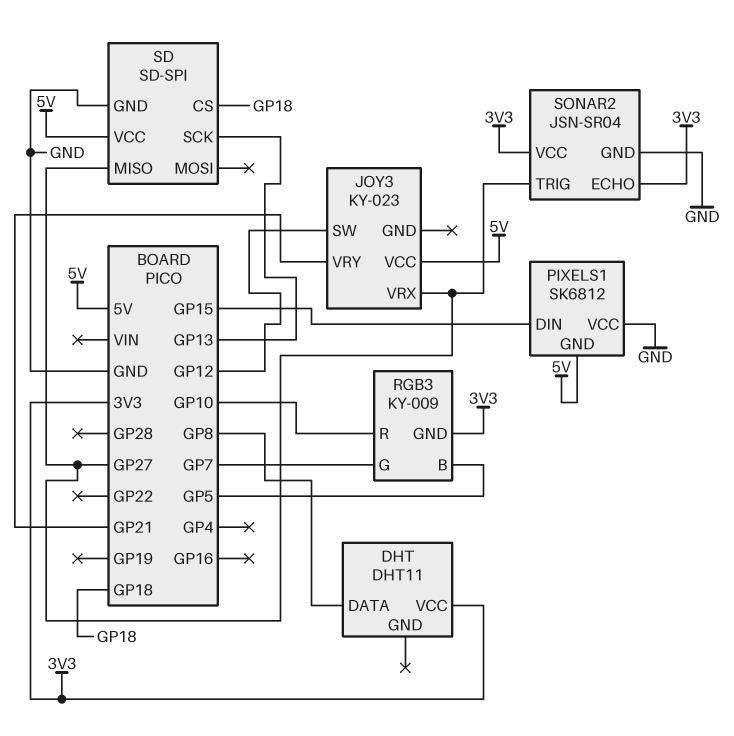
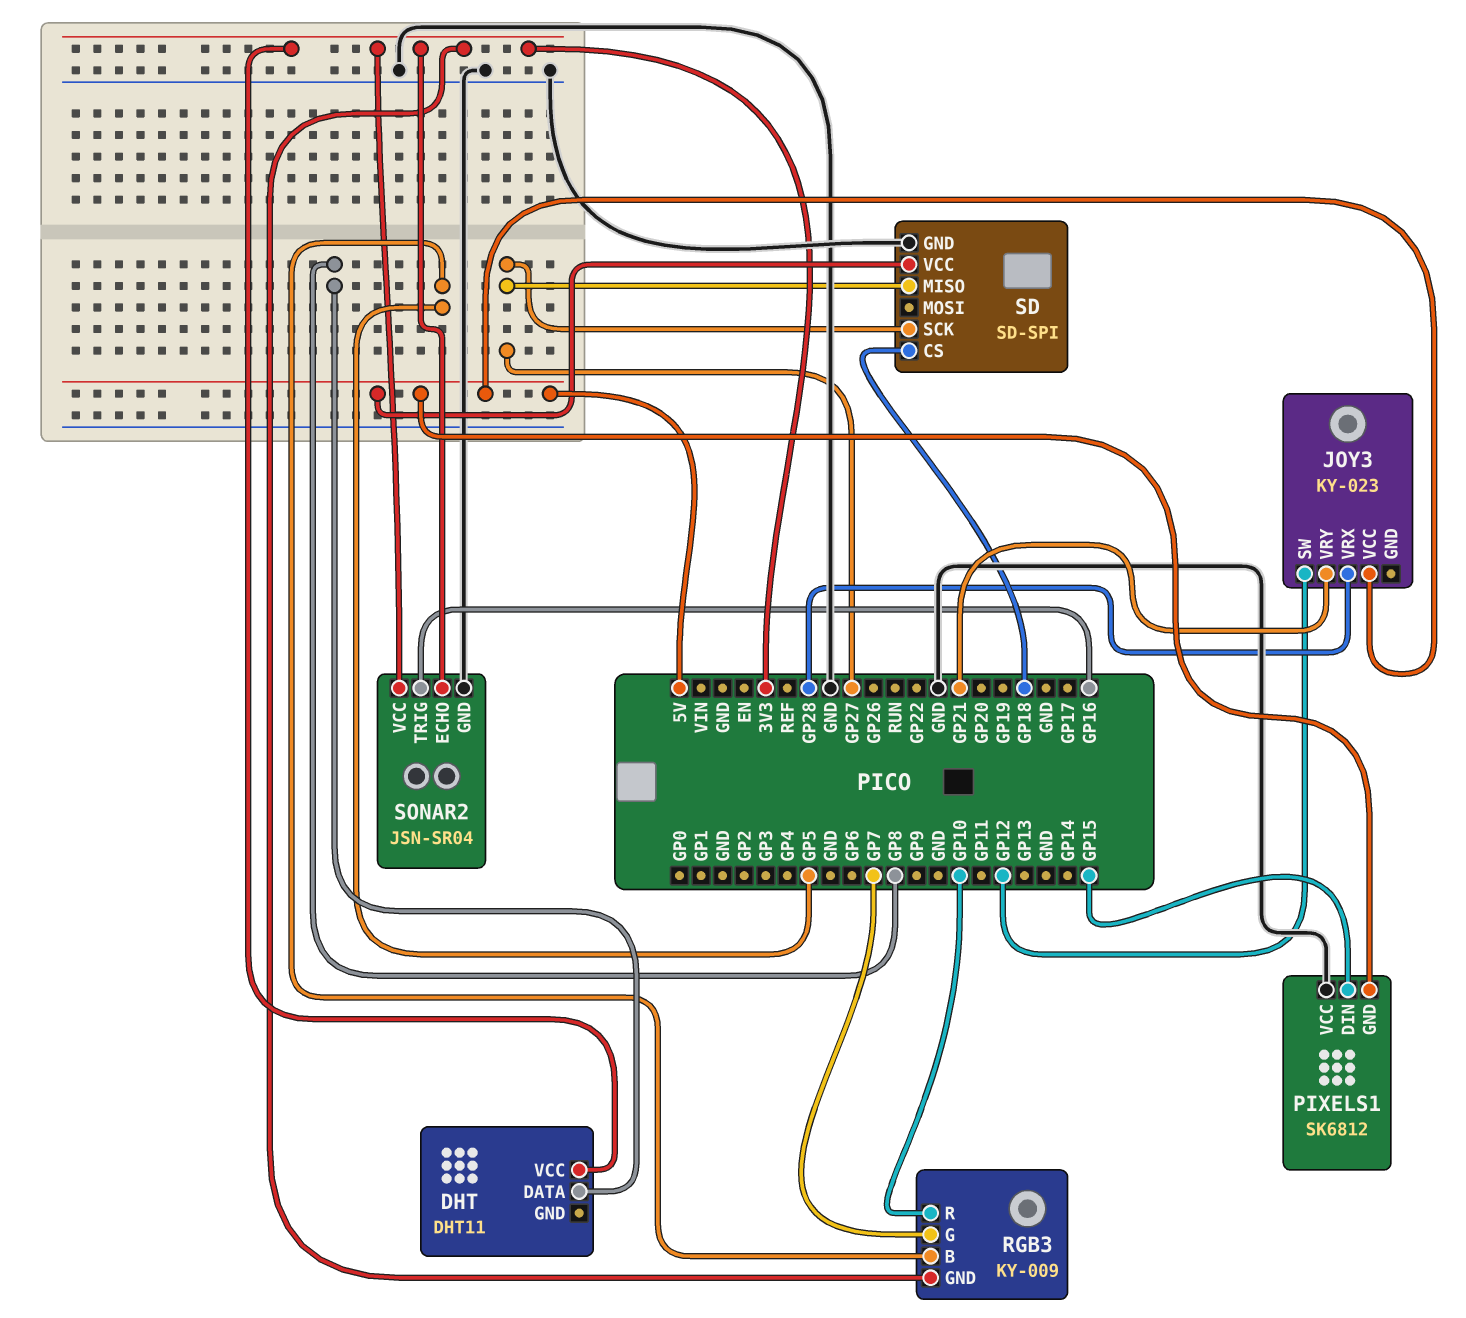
JOY3 pin VRX: GP27 -> GP28
SD pin SCK: GP13 -> GP27
SONAR2 pin TRIG: GP27 -> GP16

